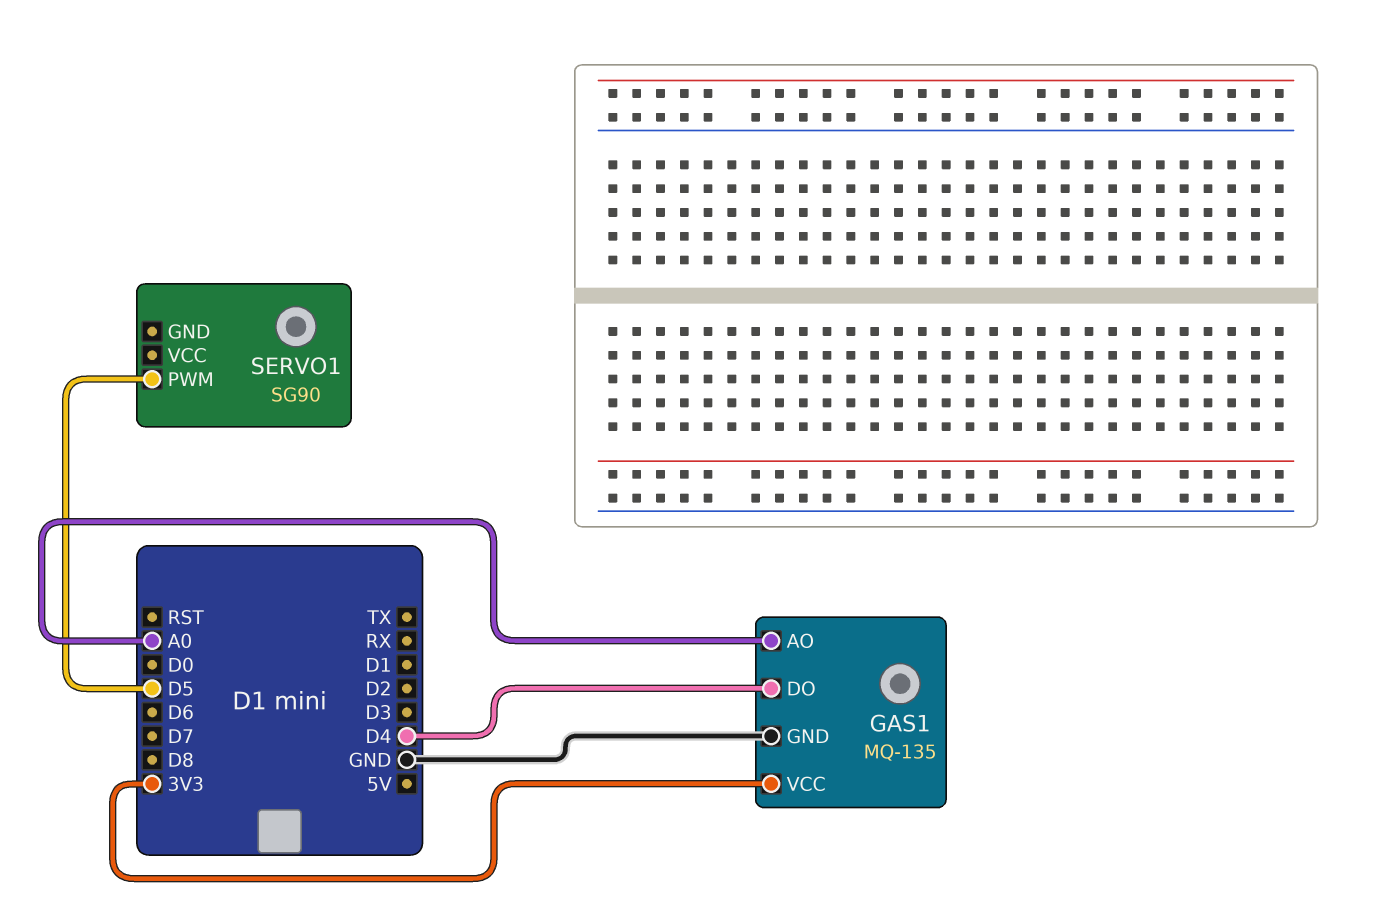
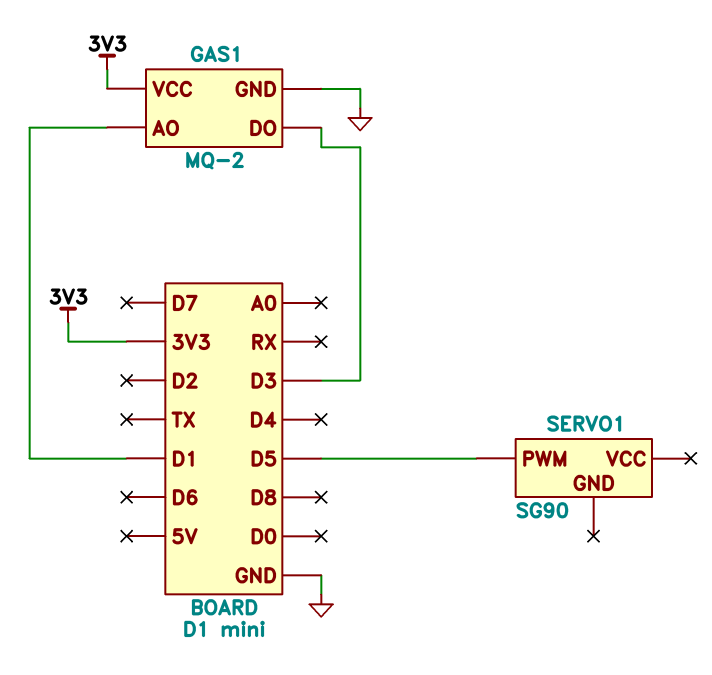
GAS1: MQ-135 -> MQ-2
GAS1 pin AO: A0 -> D1
GAS1 pin DO: D4 -> D3

